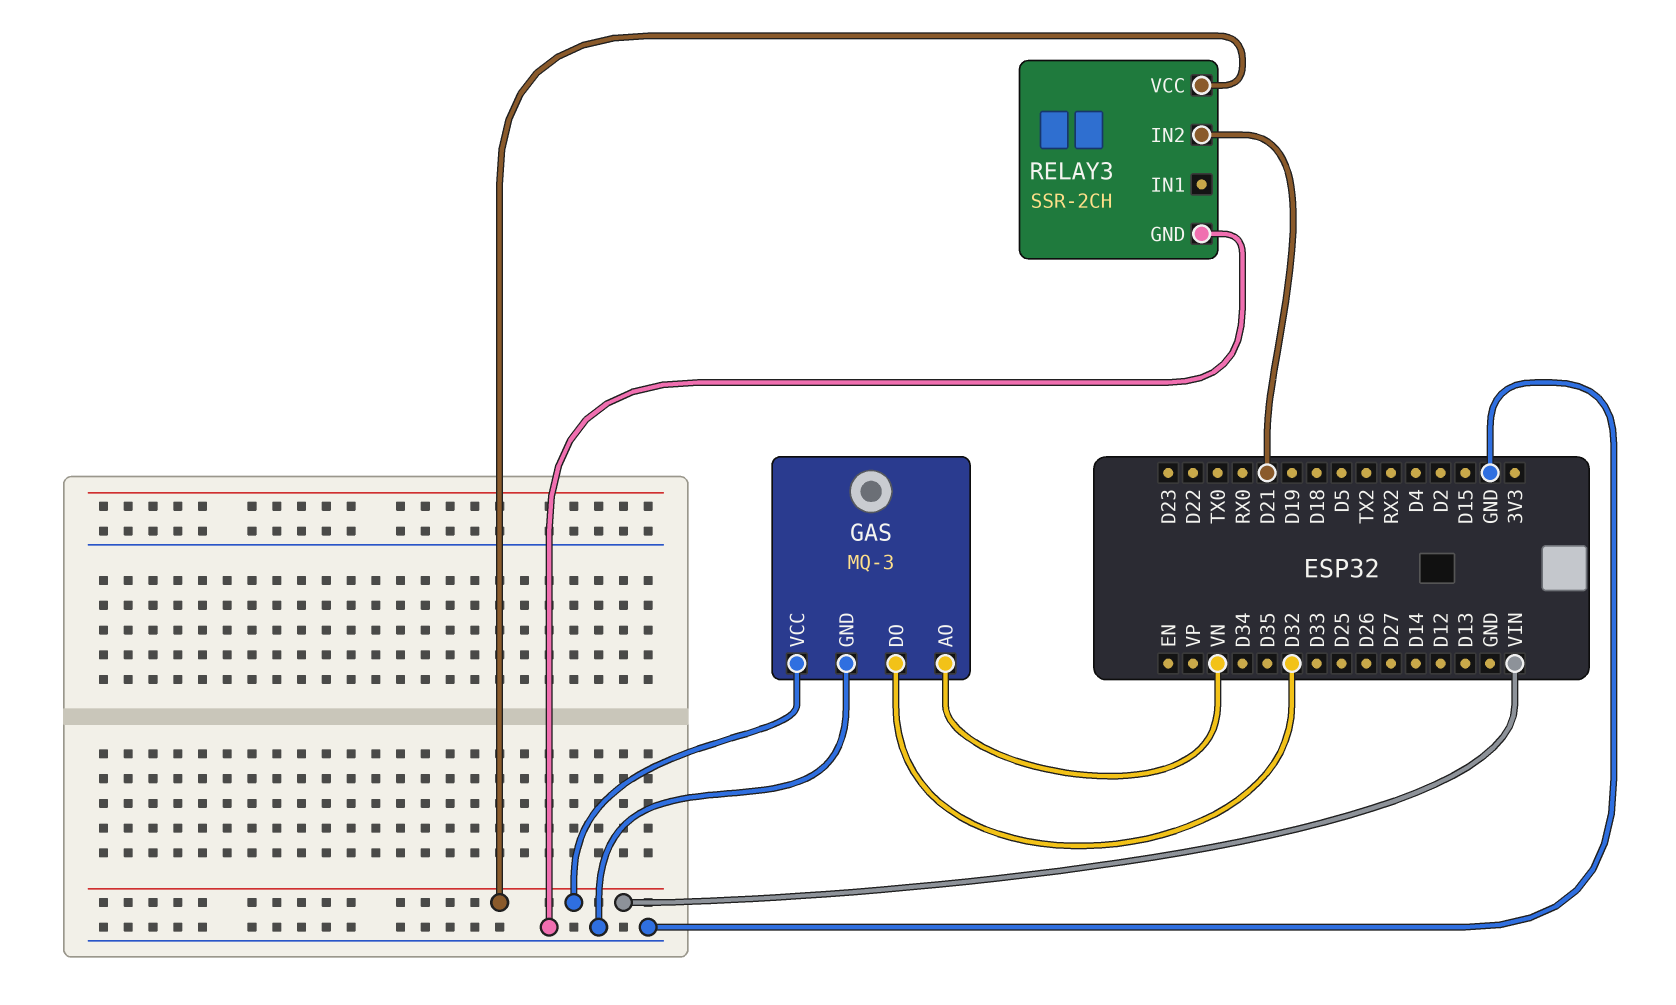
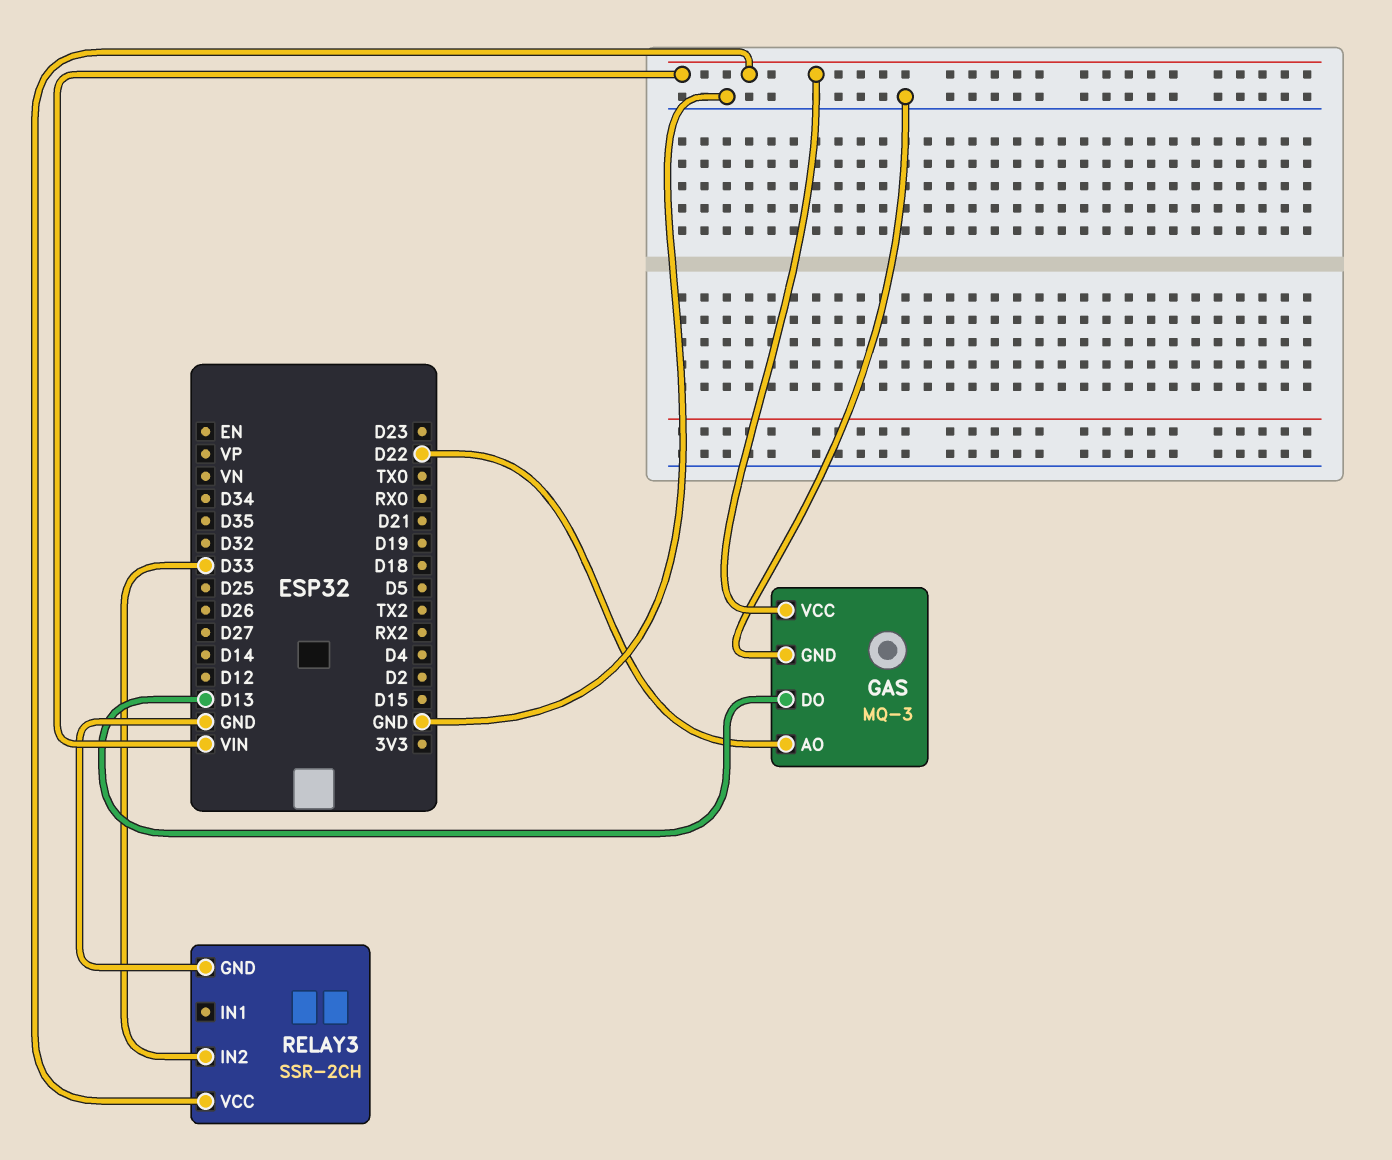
GAS pin AO: VN -> D22
GAS pin DO: D32 -> D13
RELAY3 pin IN2: D21 -> D33

